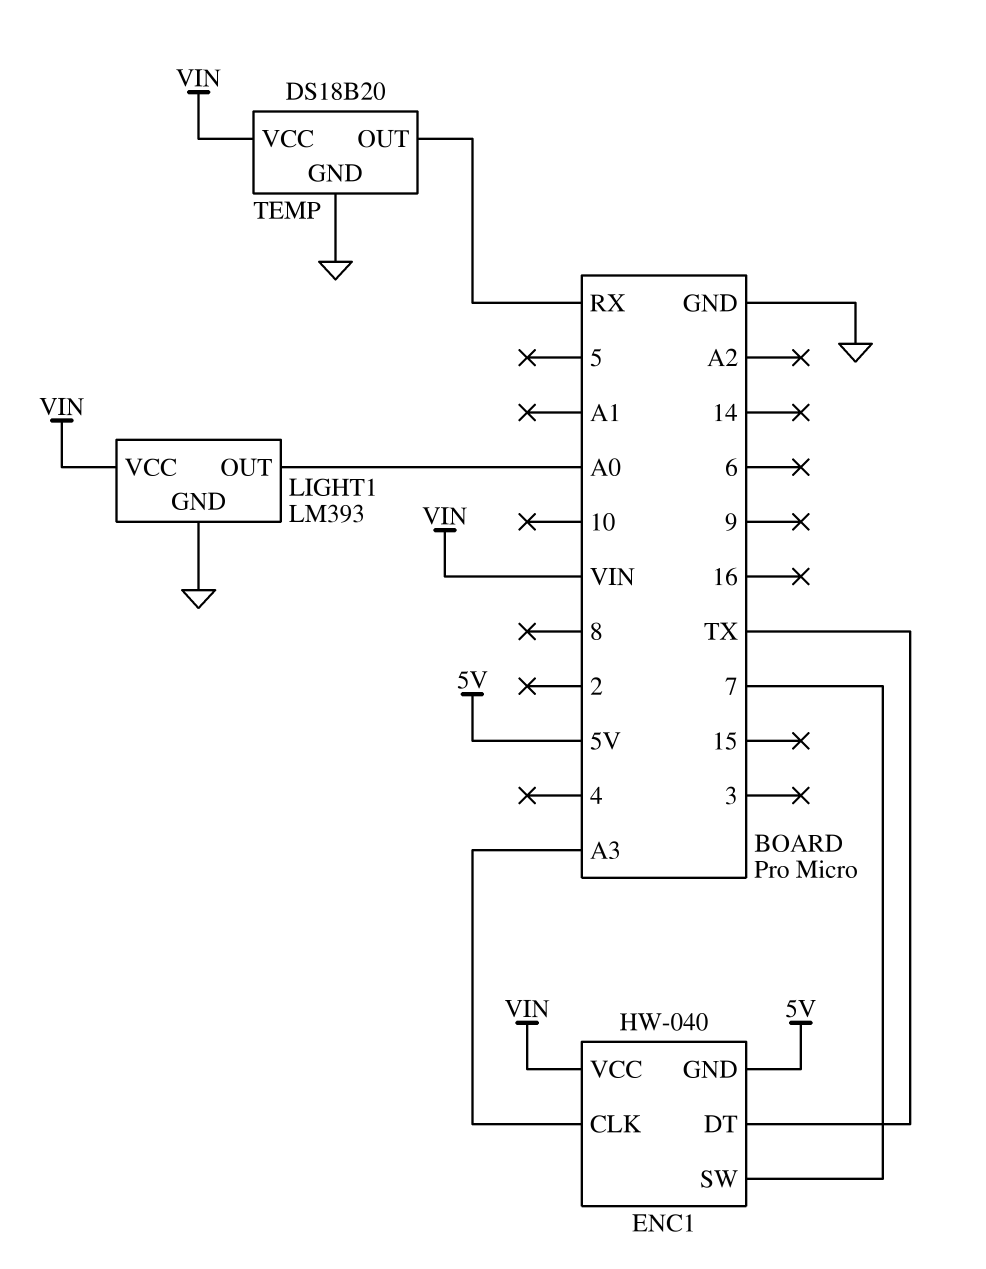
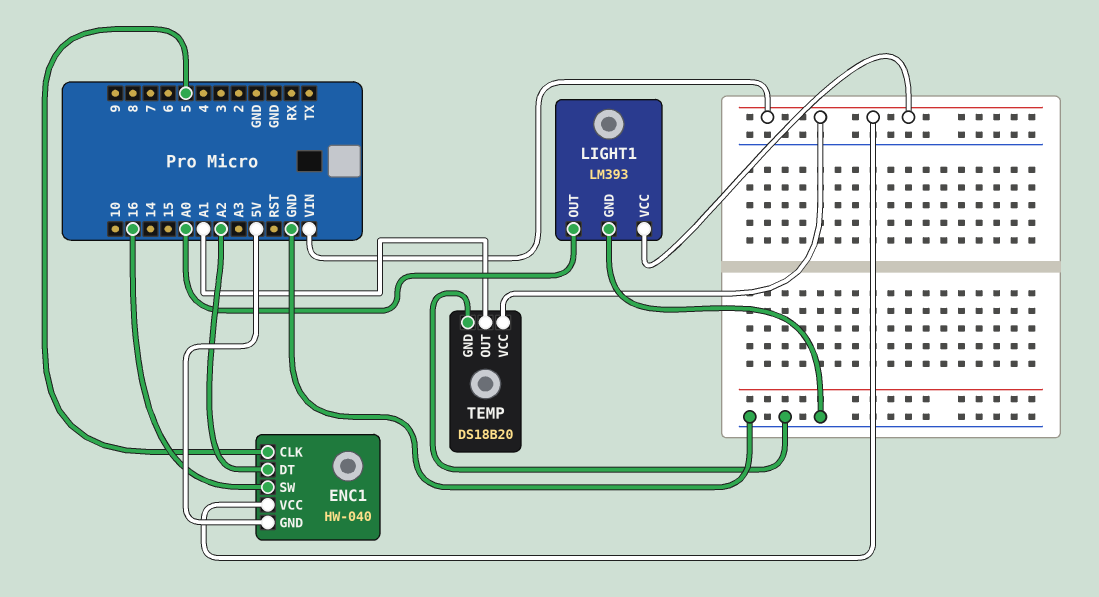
ENC1 pin CLK: A3 -> 5
ENC1 pin DT: TX -> A2
ENC1 pin SW: 7 -> 16
TEMP pin OUT: RX -> A1

